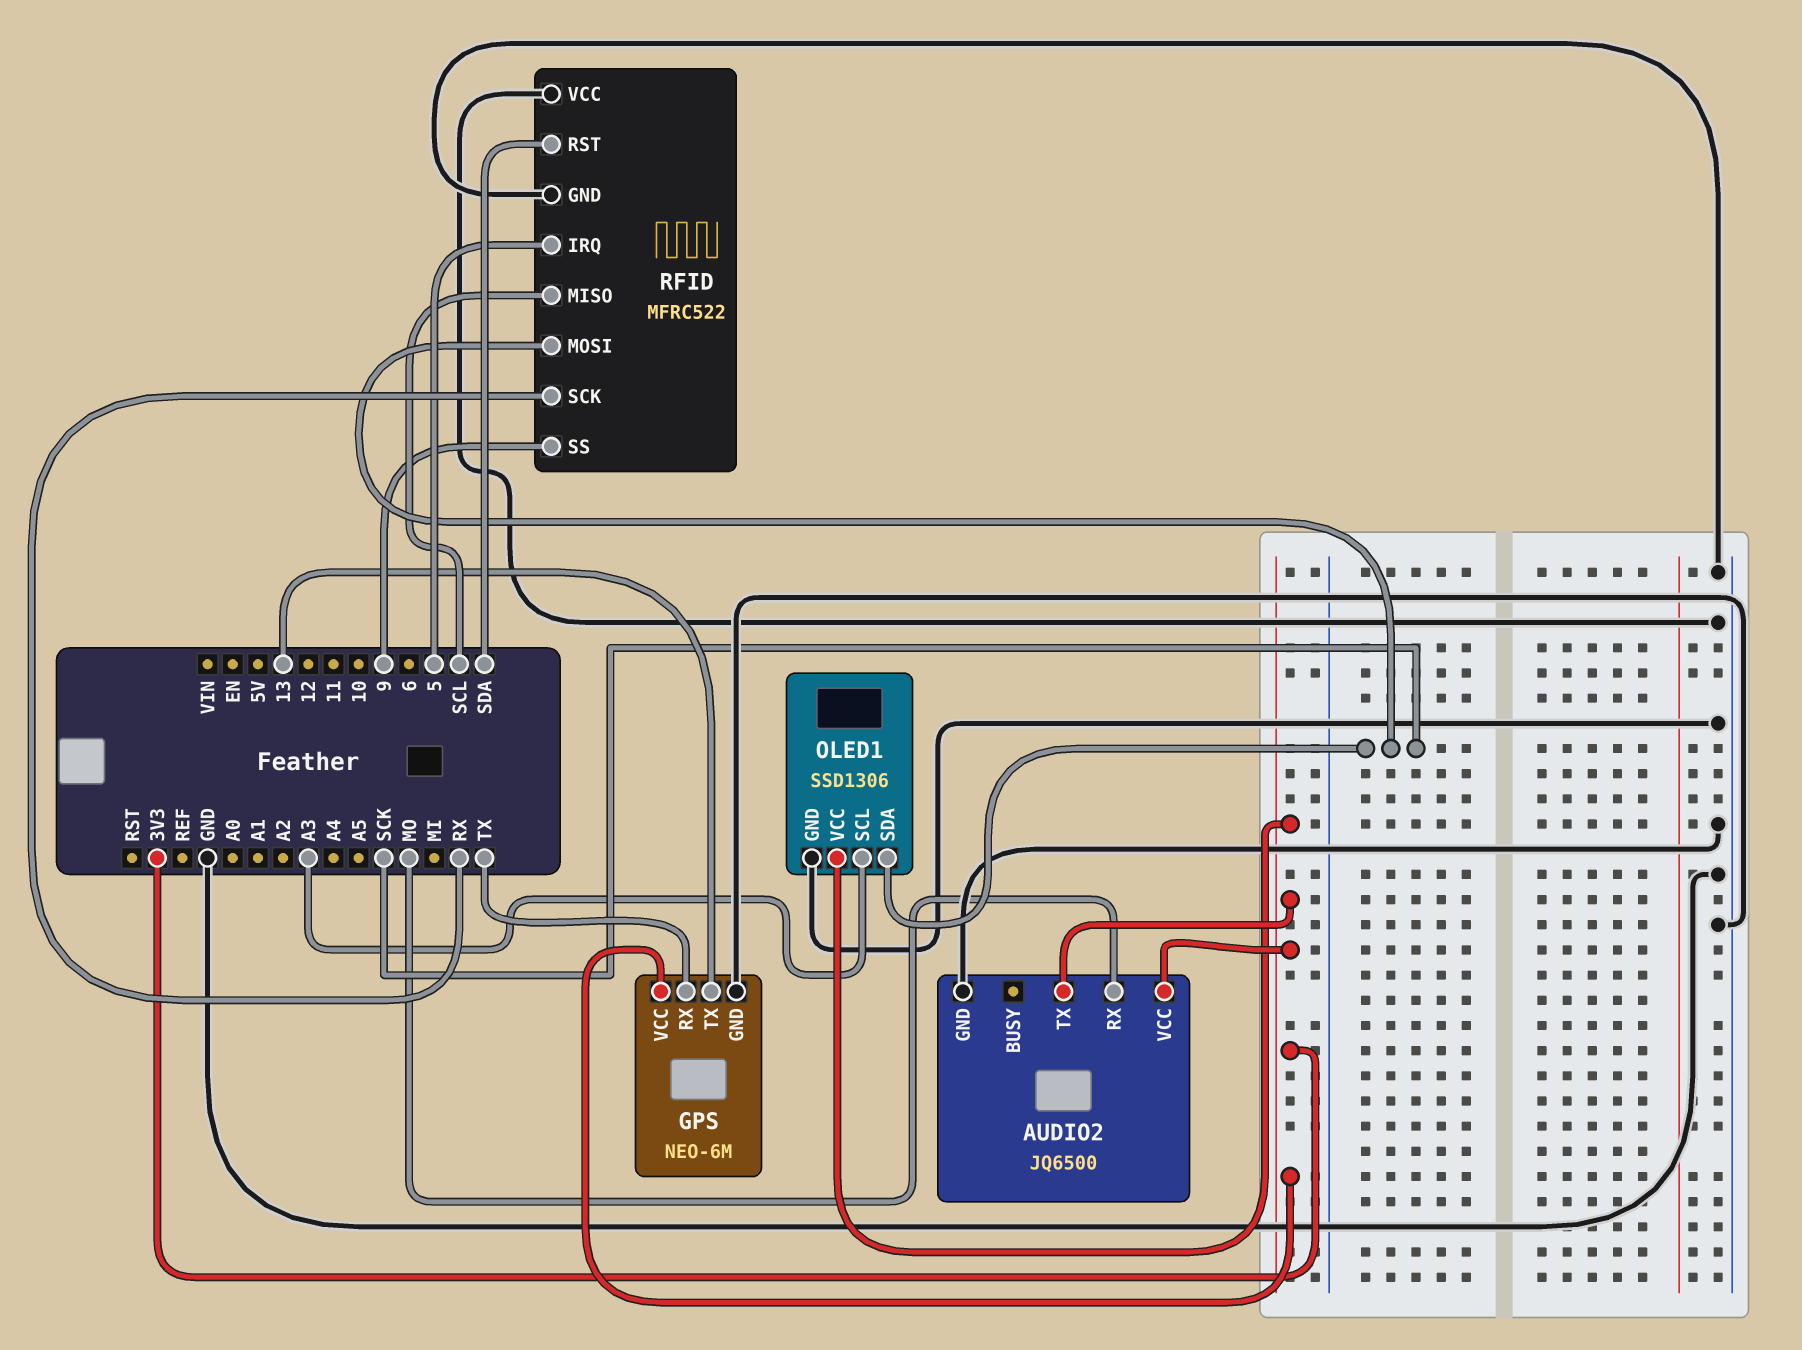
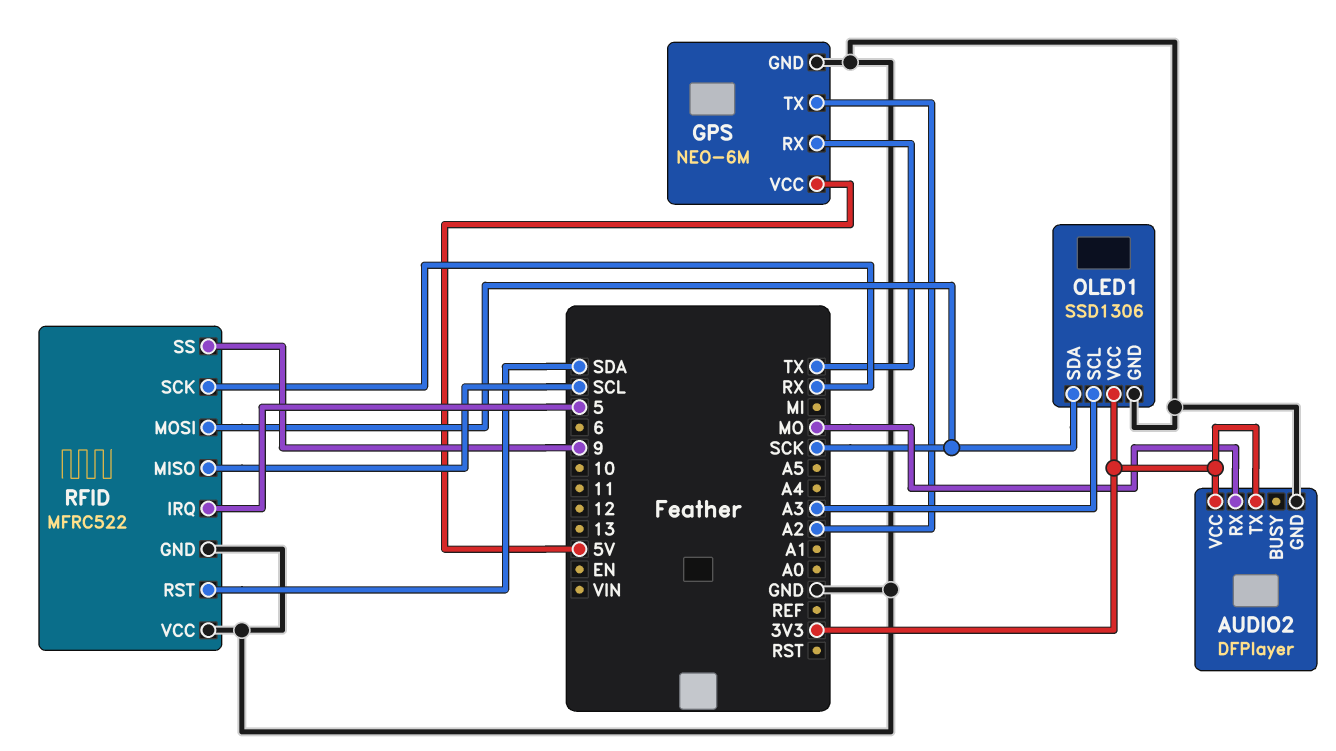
AUDIO2: JQ6500 -> DFPlayer
GPS pin TX: 13 -> A2
GPS pin VCC: 3V3 -> 5V

